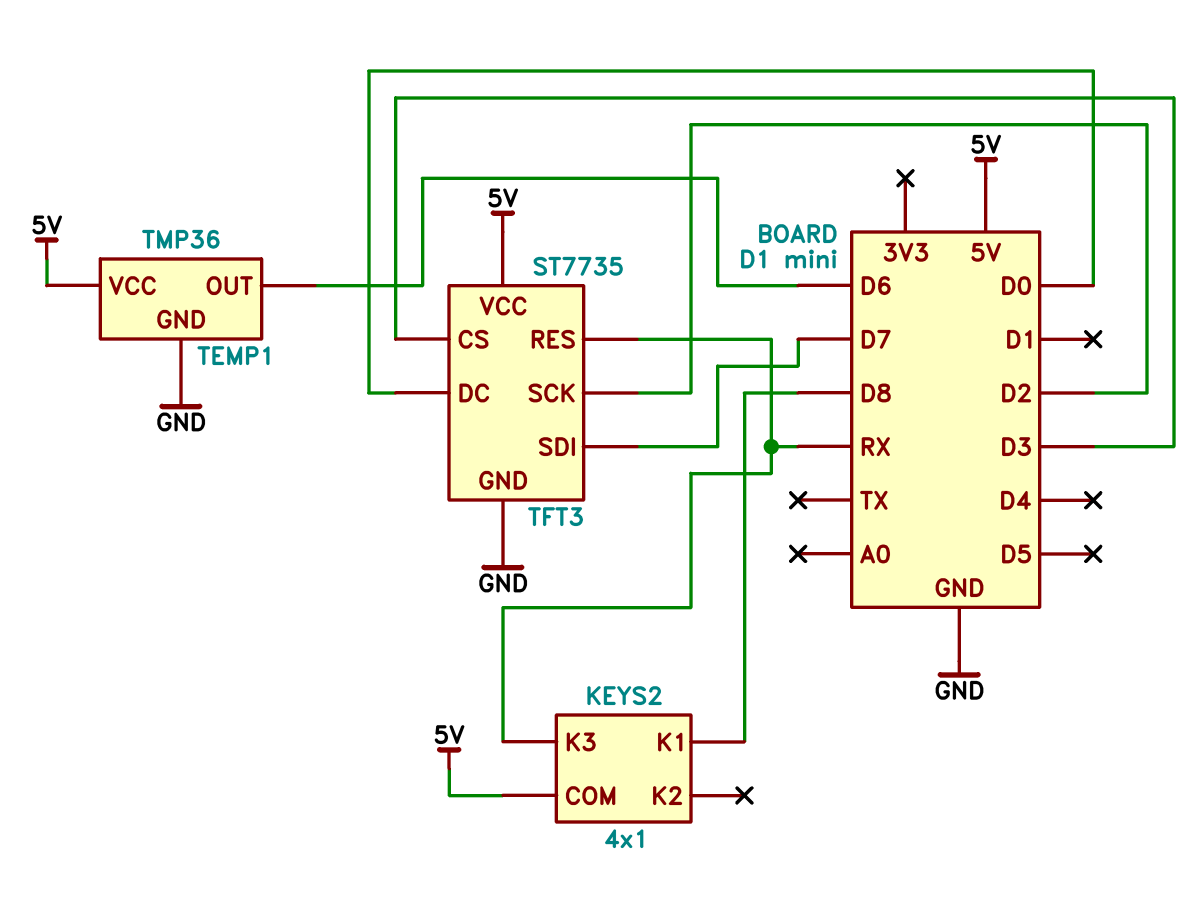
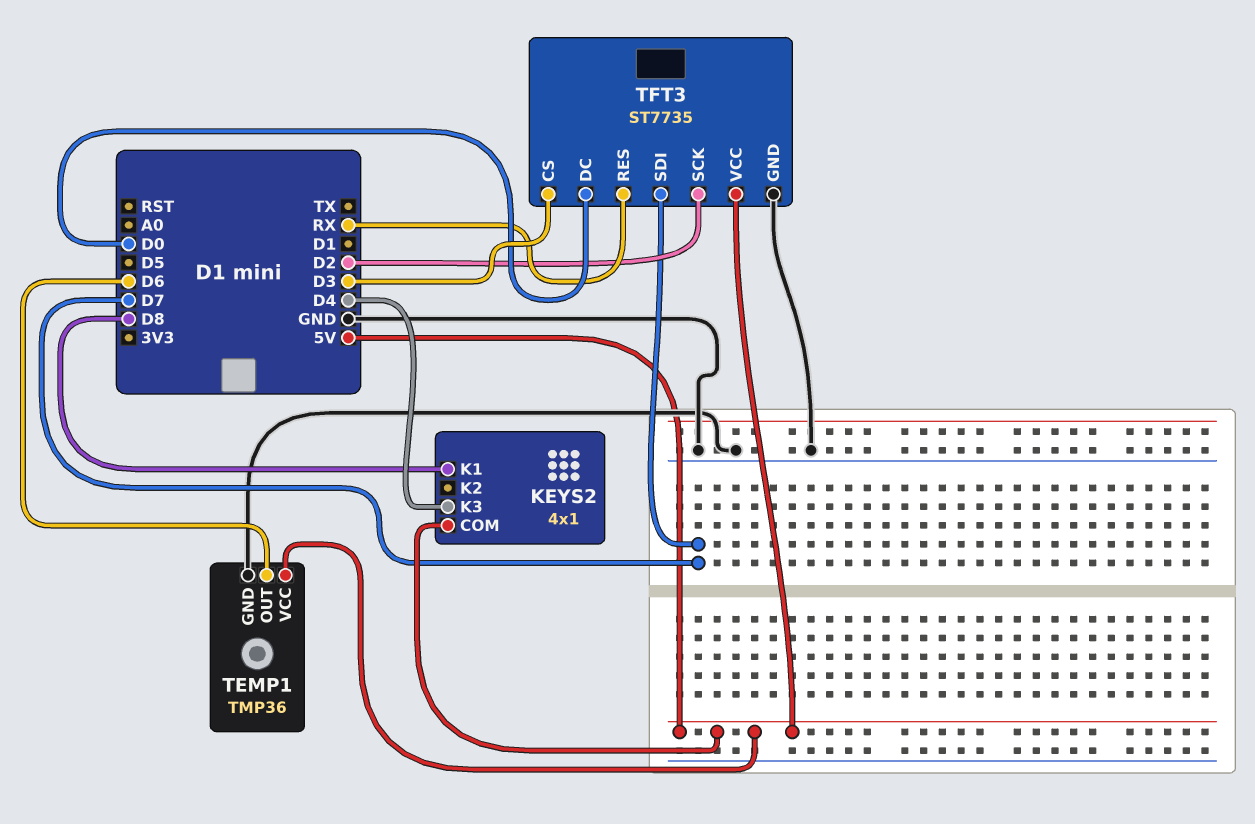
KEYS2 pin K3: RX -> D4

